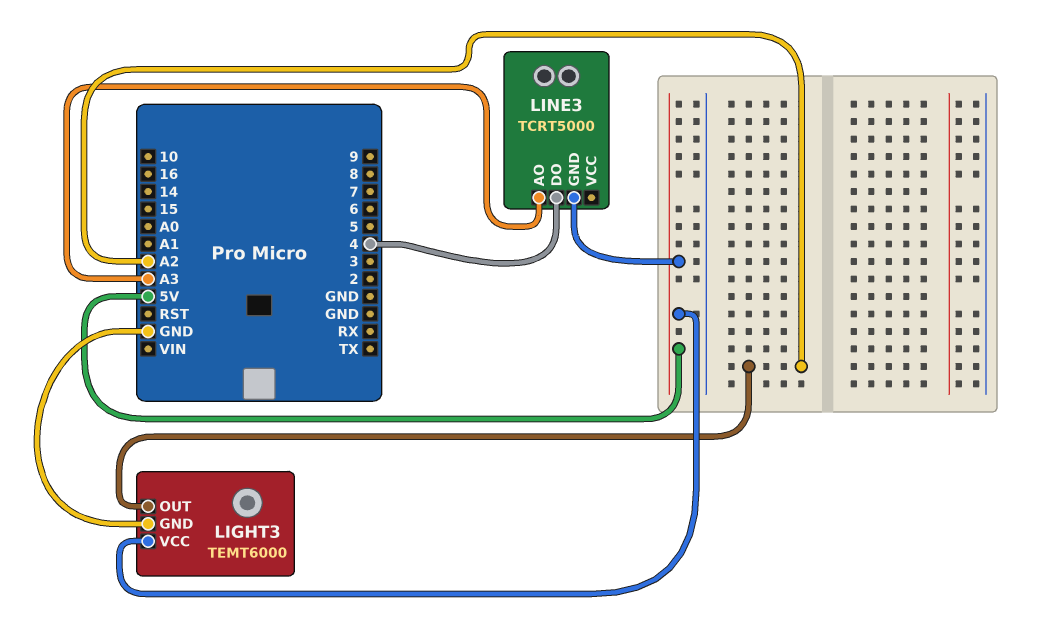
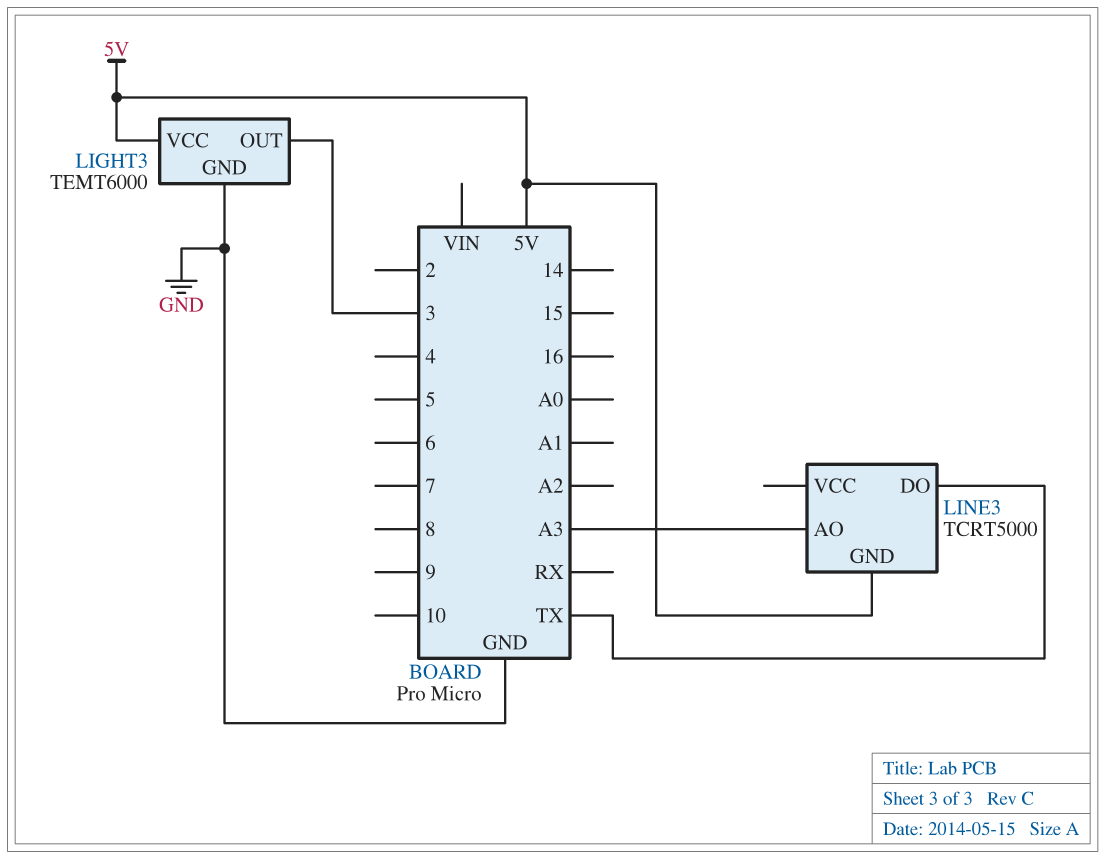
LIGHT3 pin OUT: A2 -> 3
LINE3 pin DO: 4 -> TX

